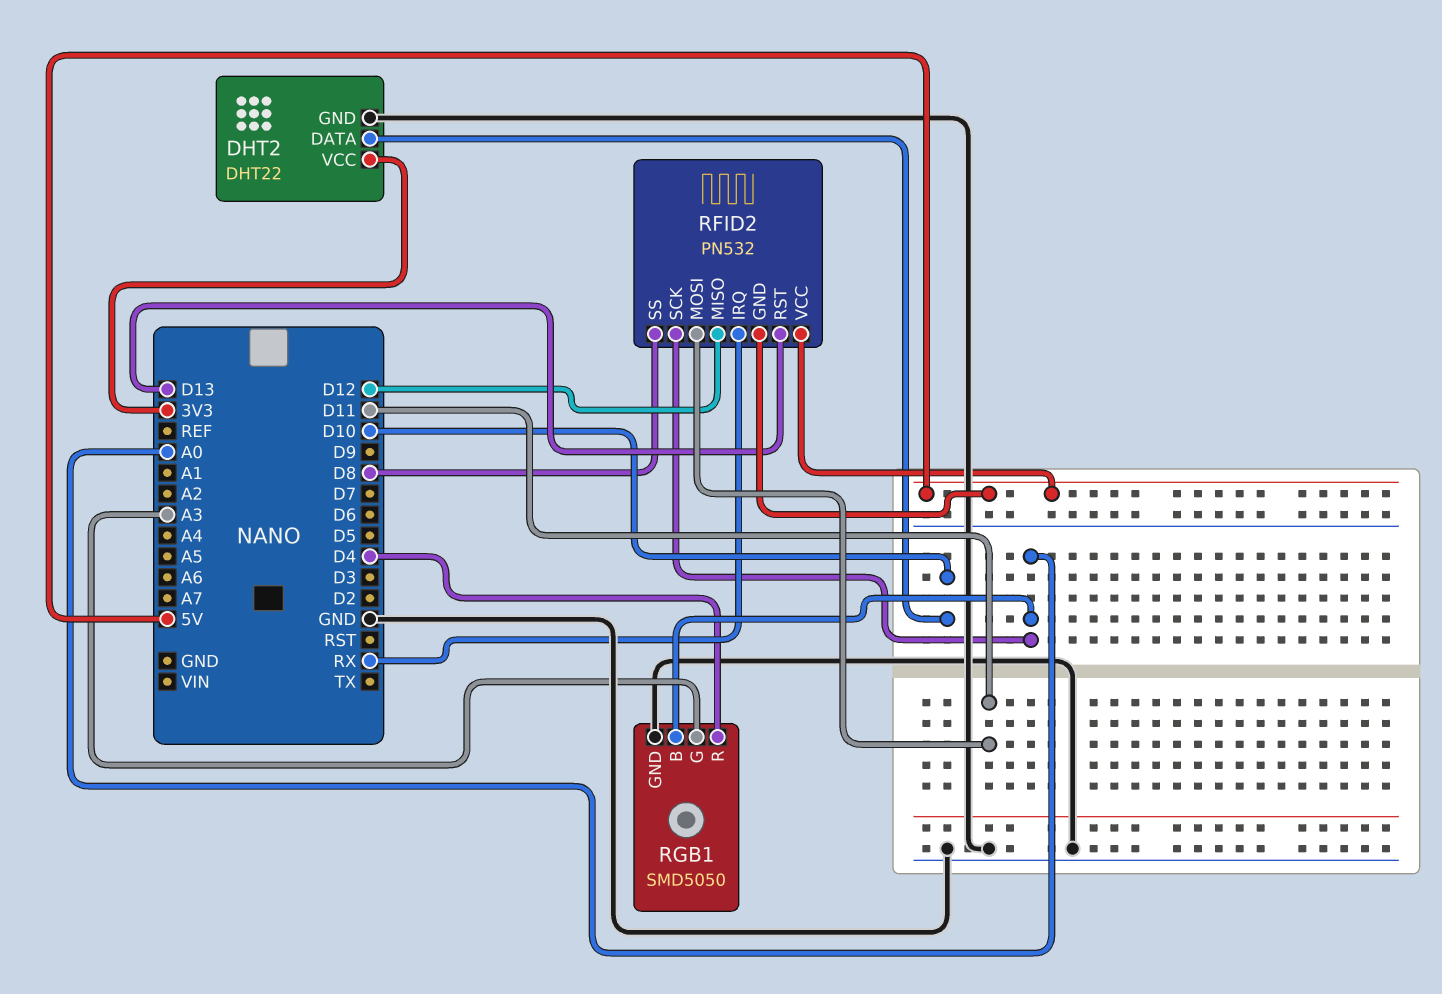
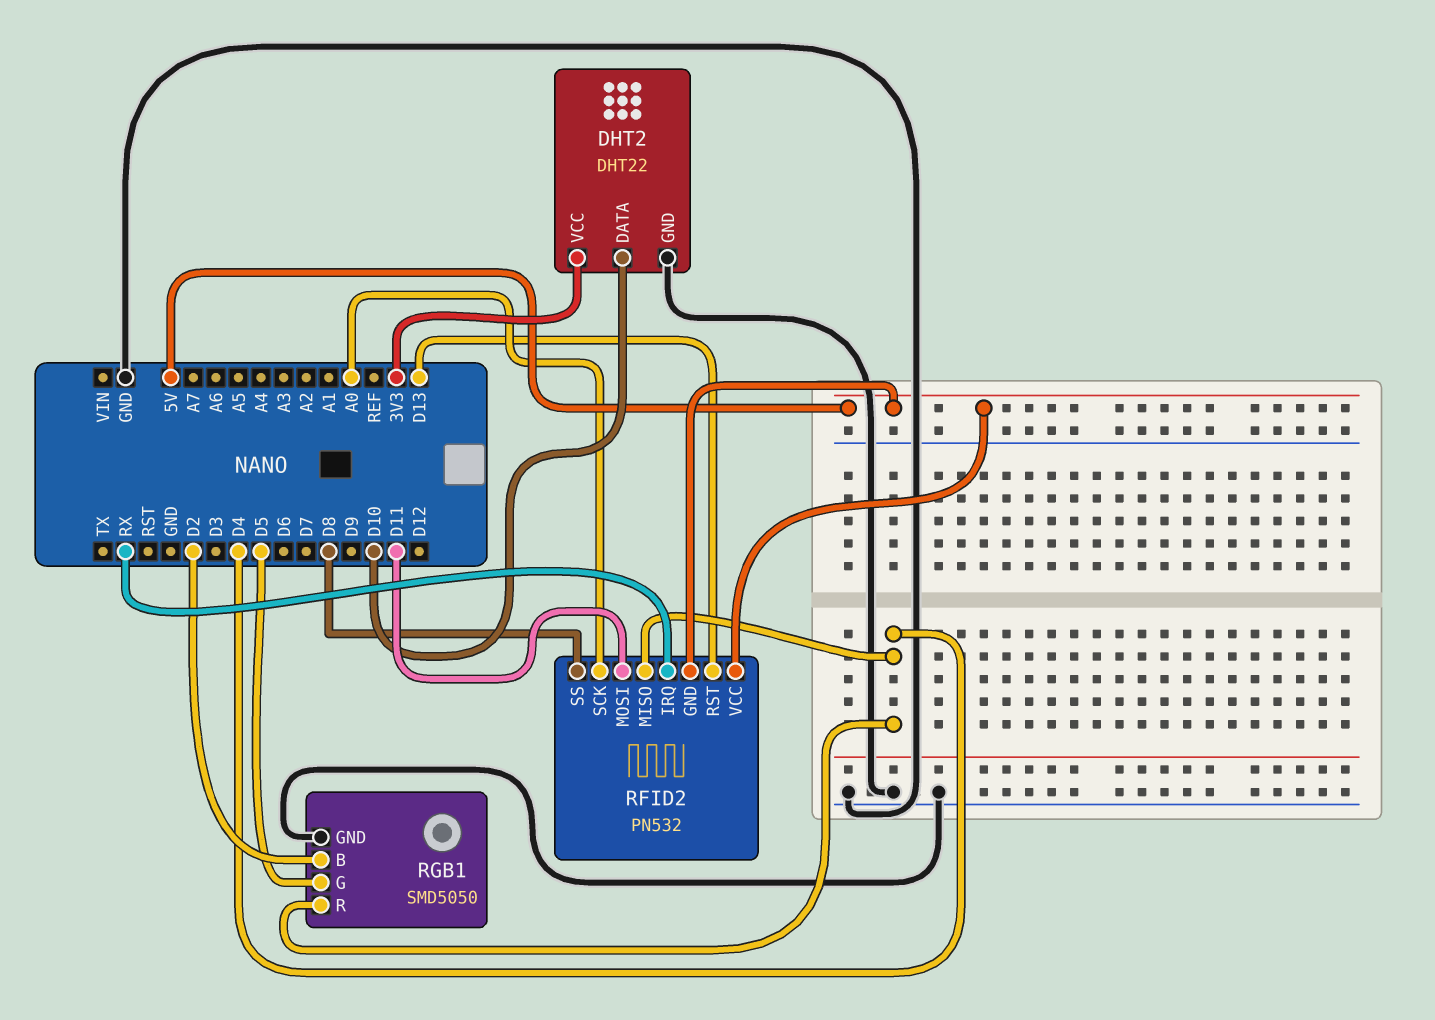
RFID2 pin MISO: D12 -> D4
RGB1 pin B: A0 -> D2
RGB1 pin G: A3 -> D5

